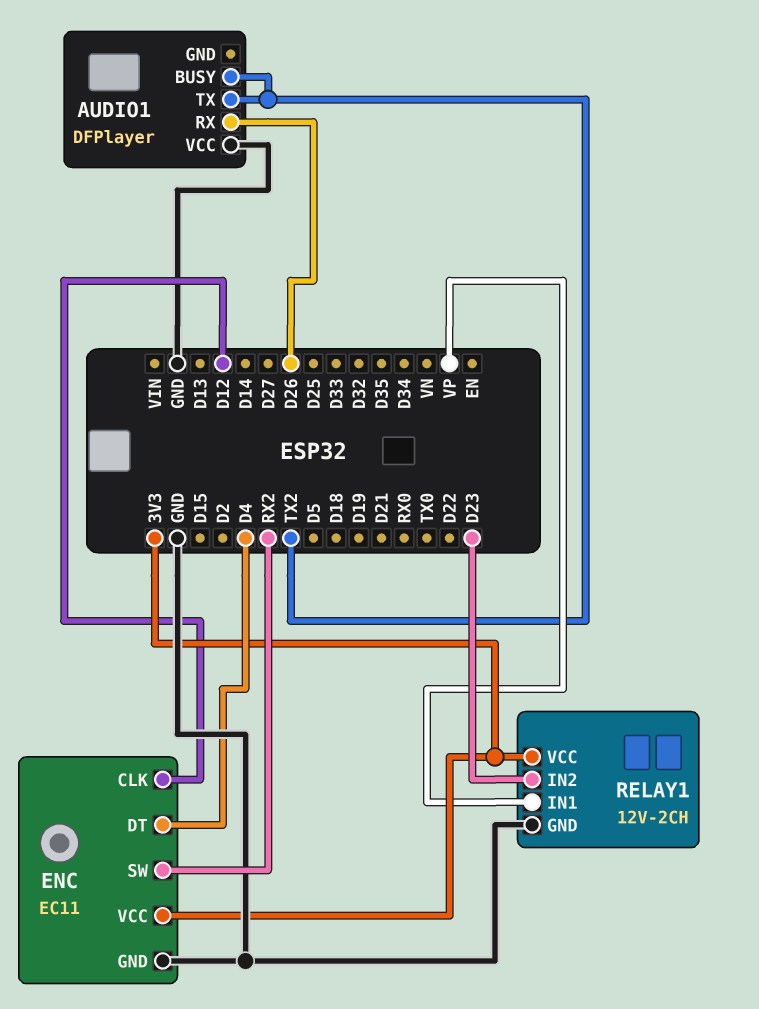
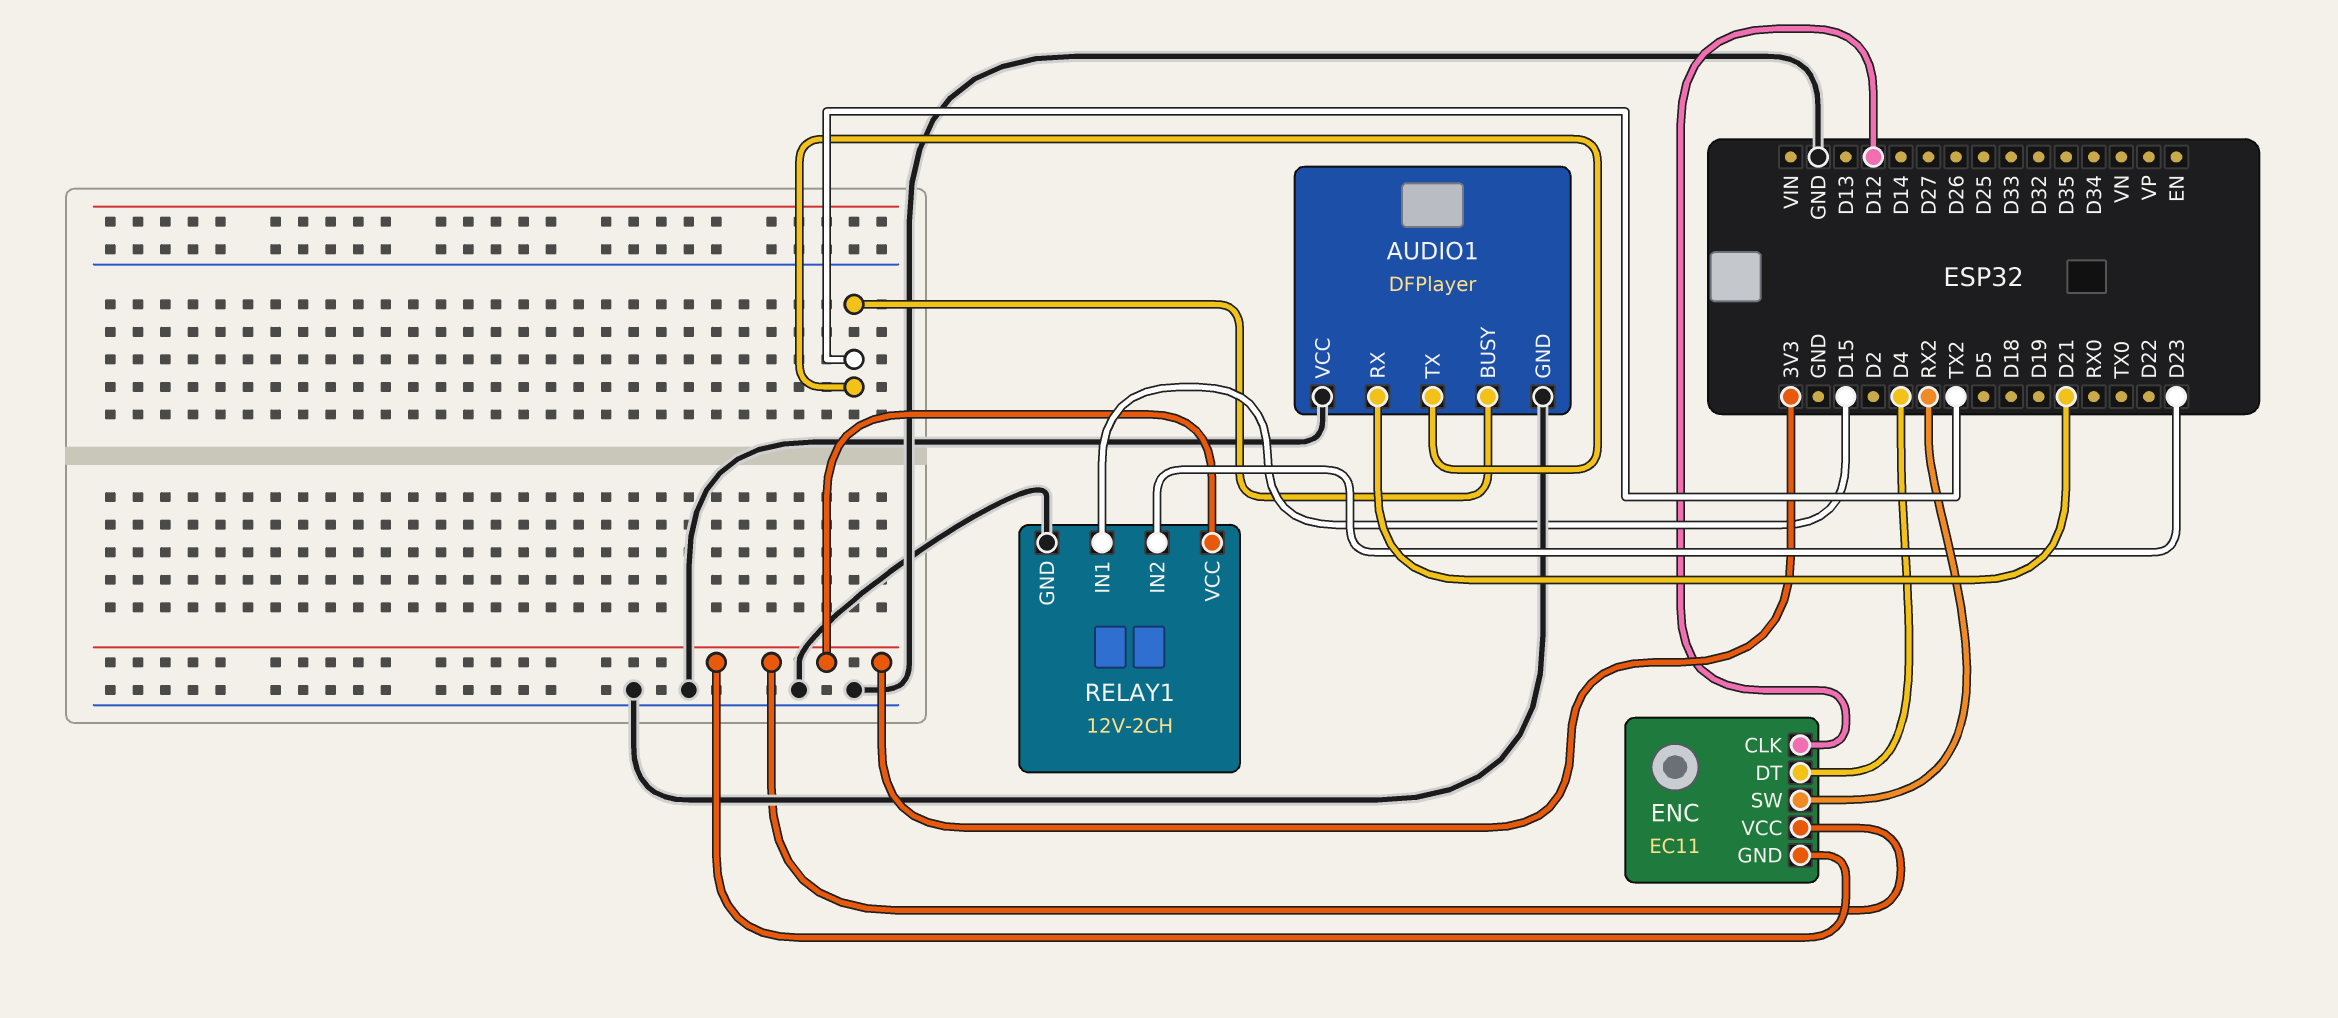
AUDIO1 pin GND: none -> GND
AUDIO1 pin RX: D26 -> D21
ENC pin GND: GND -> 3V3
RELAY1 pin IN1: VP -> D15

